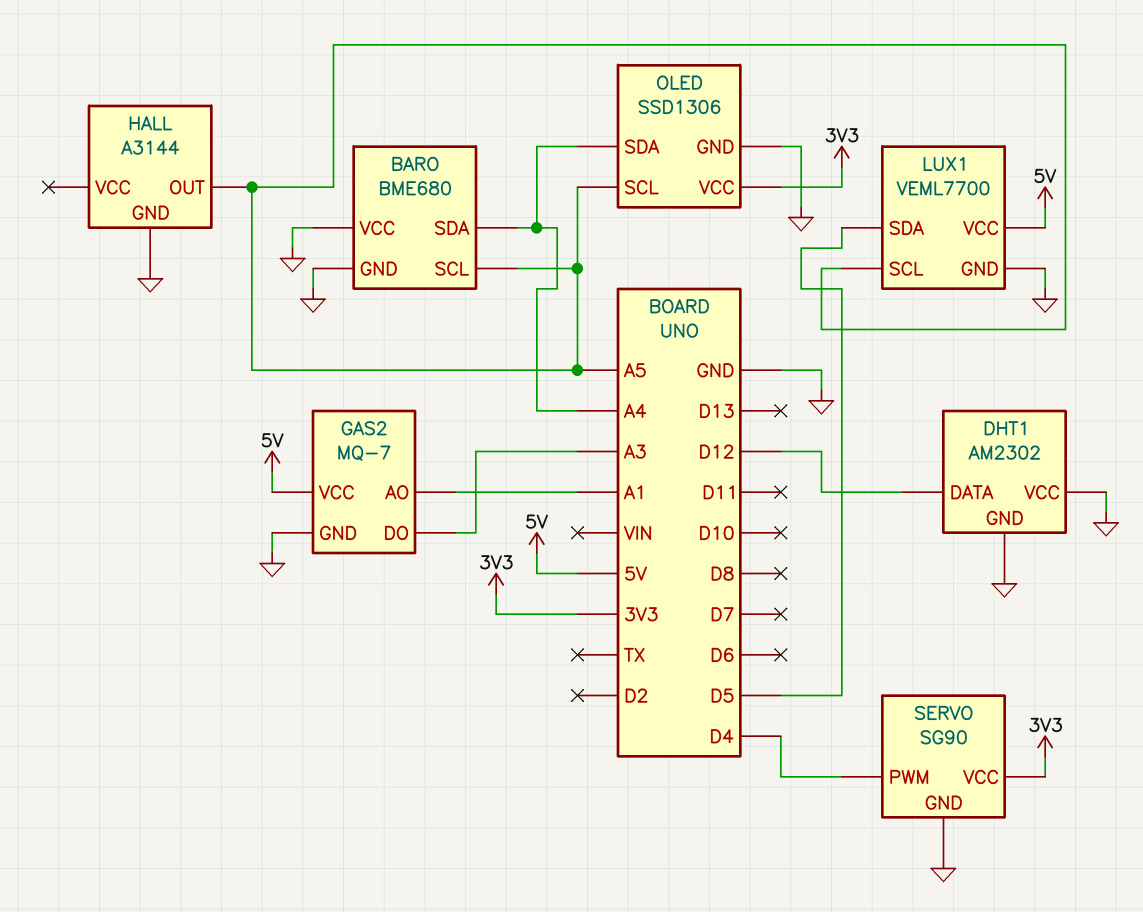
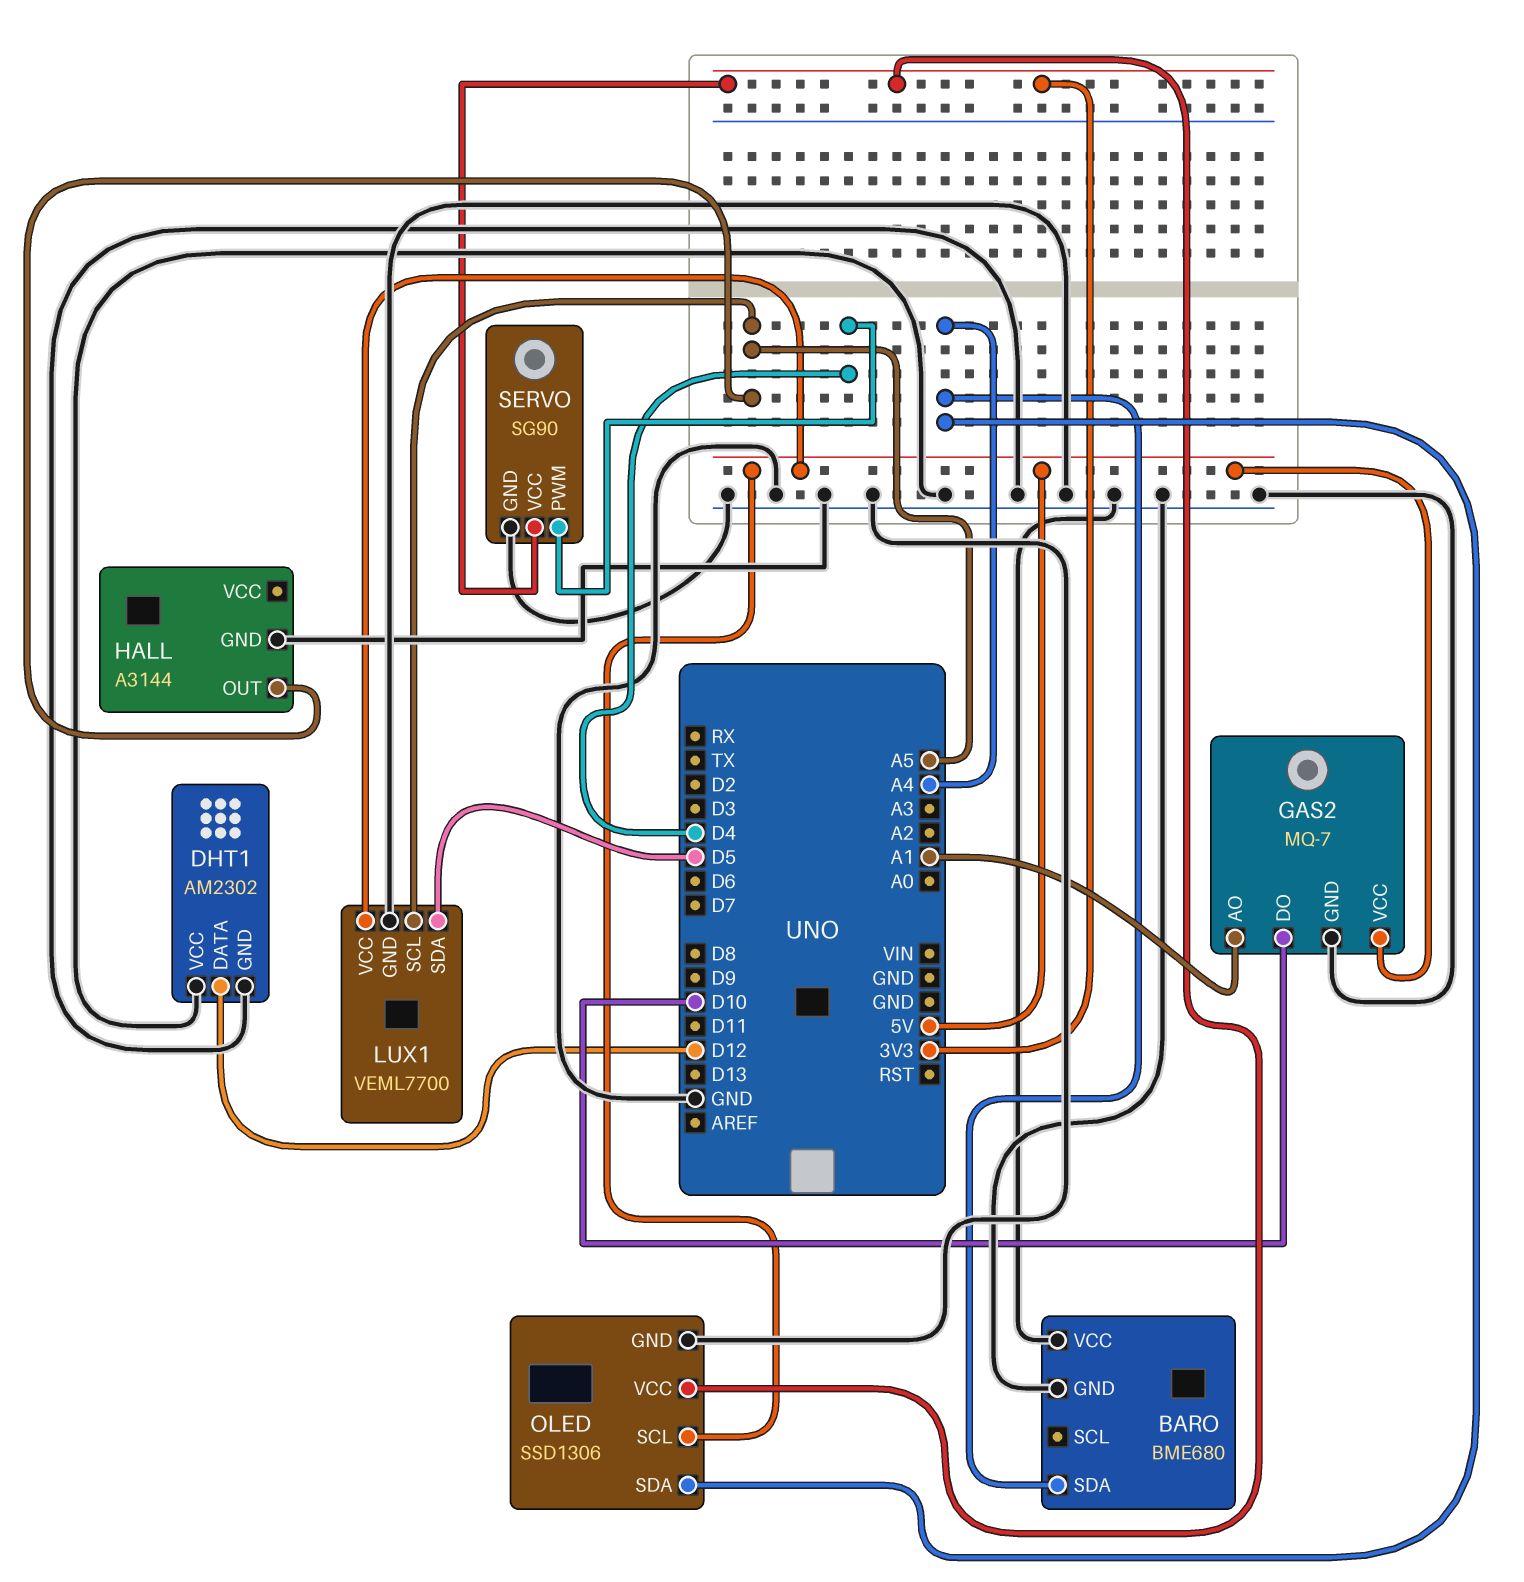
BARO pin SCL: A5 -> none
GAS2 pin DO: A3 -> D10
OLED pin SCL: A5 -> 5V

